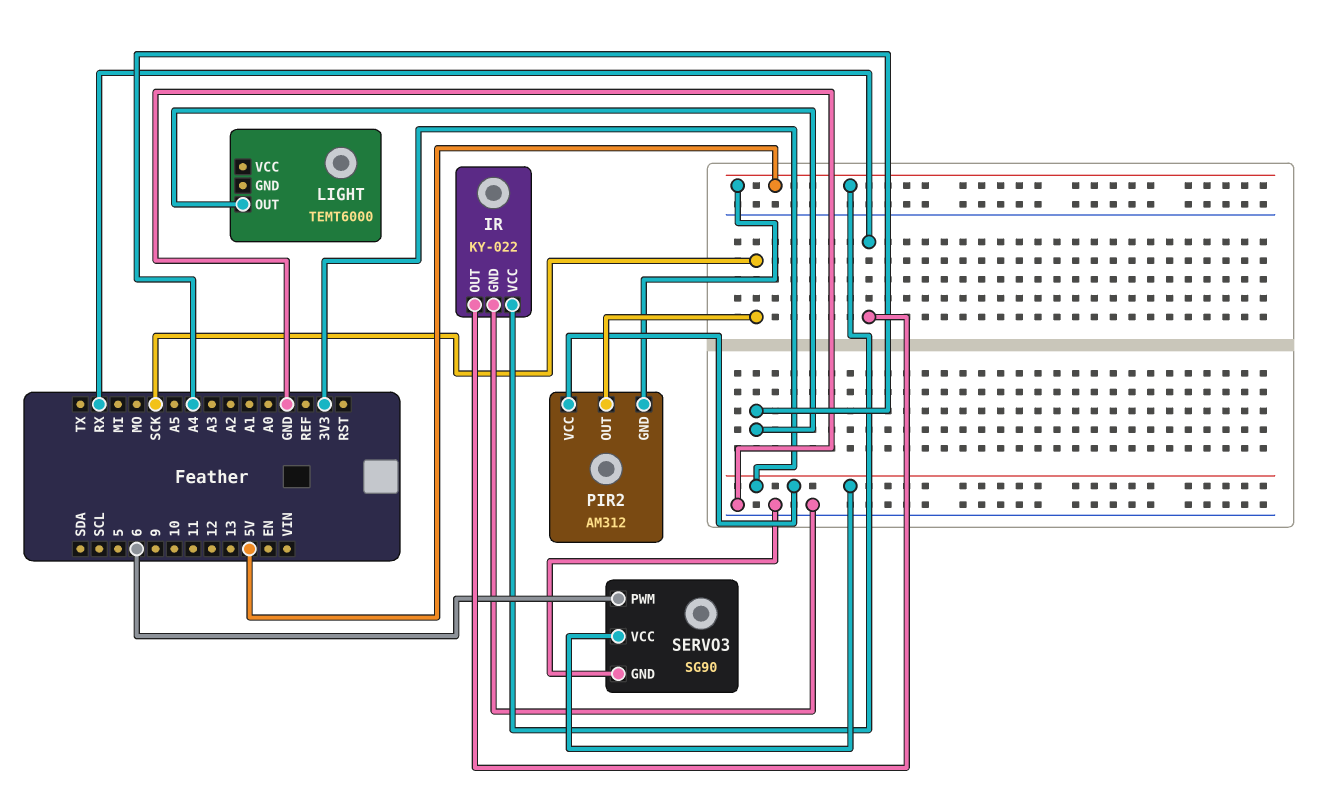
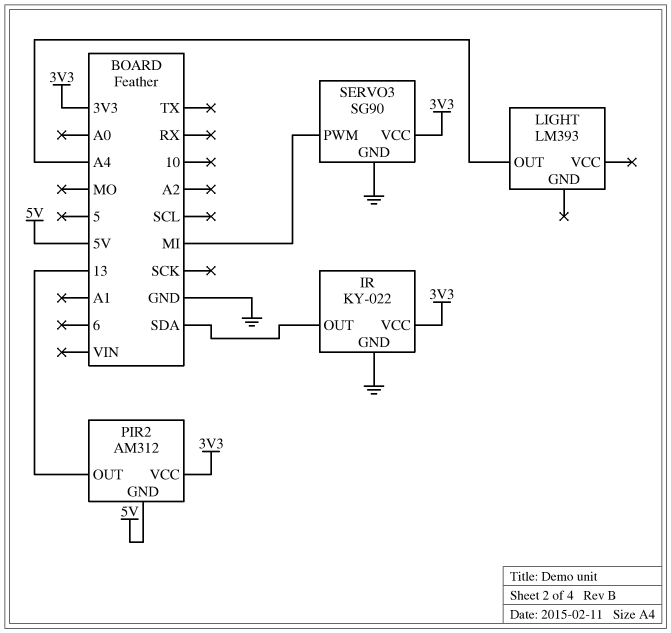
IR pin OUT: RX -> SDA
IR pin VCC: 5V -> 3V3
LIGHT: TEMT6000 -> LM393
PIR2 pin OUT: SCK -> 13
SERVO3 pin PWM: 6 -> MI

